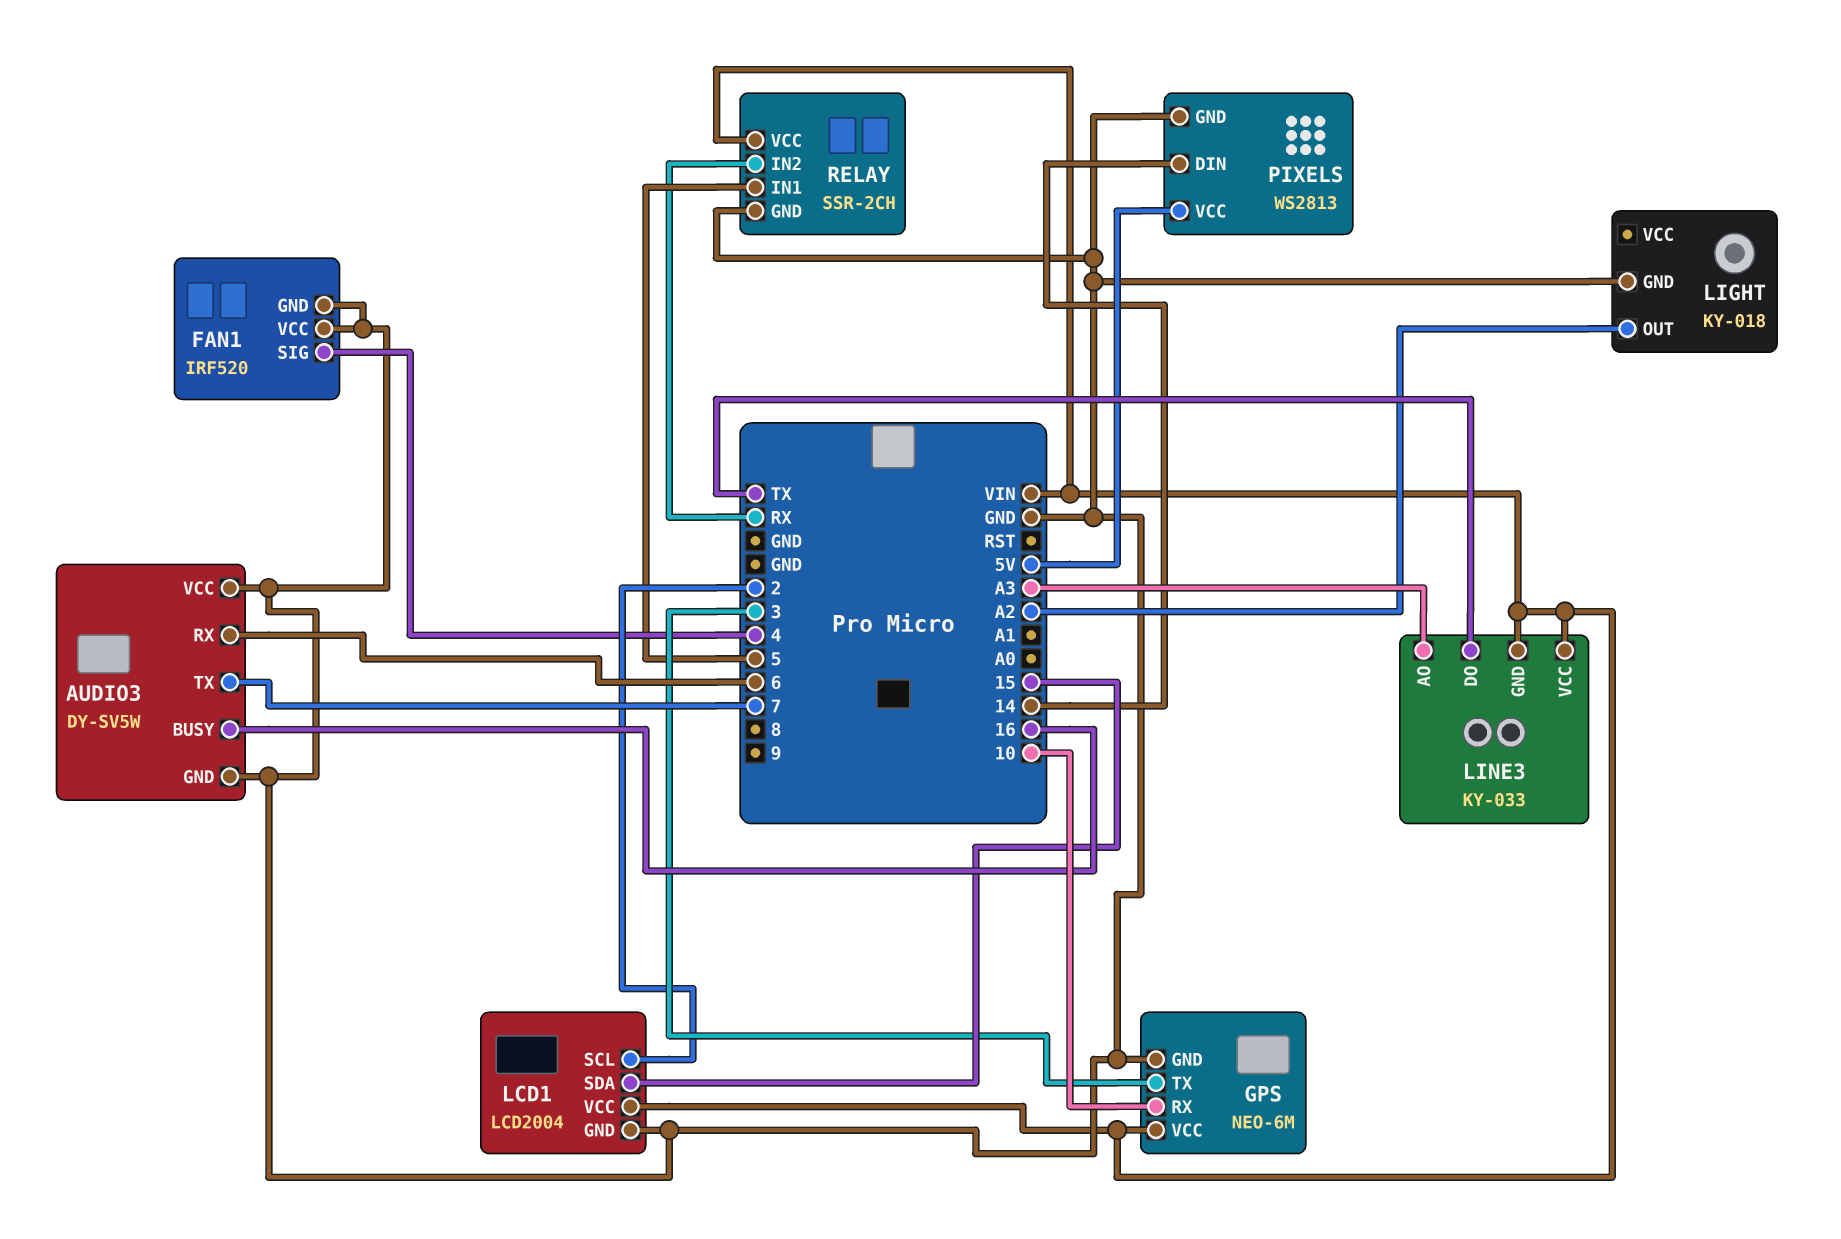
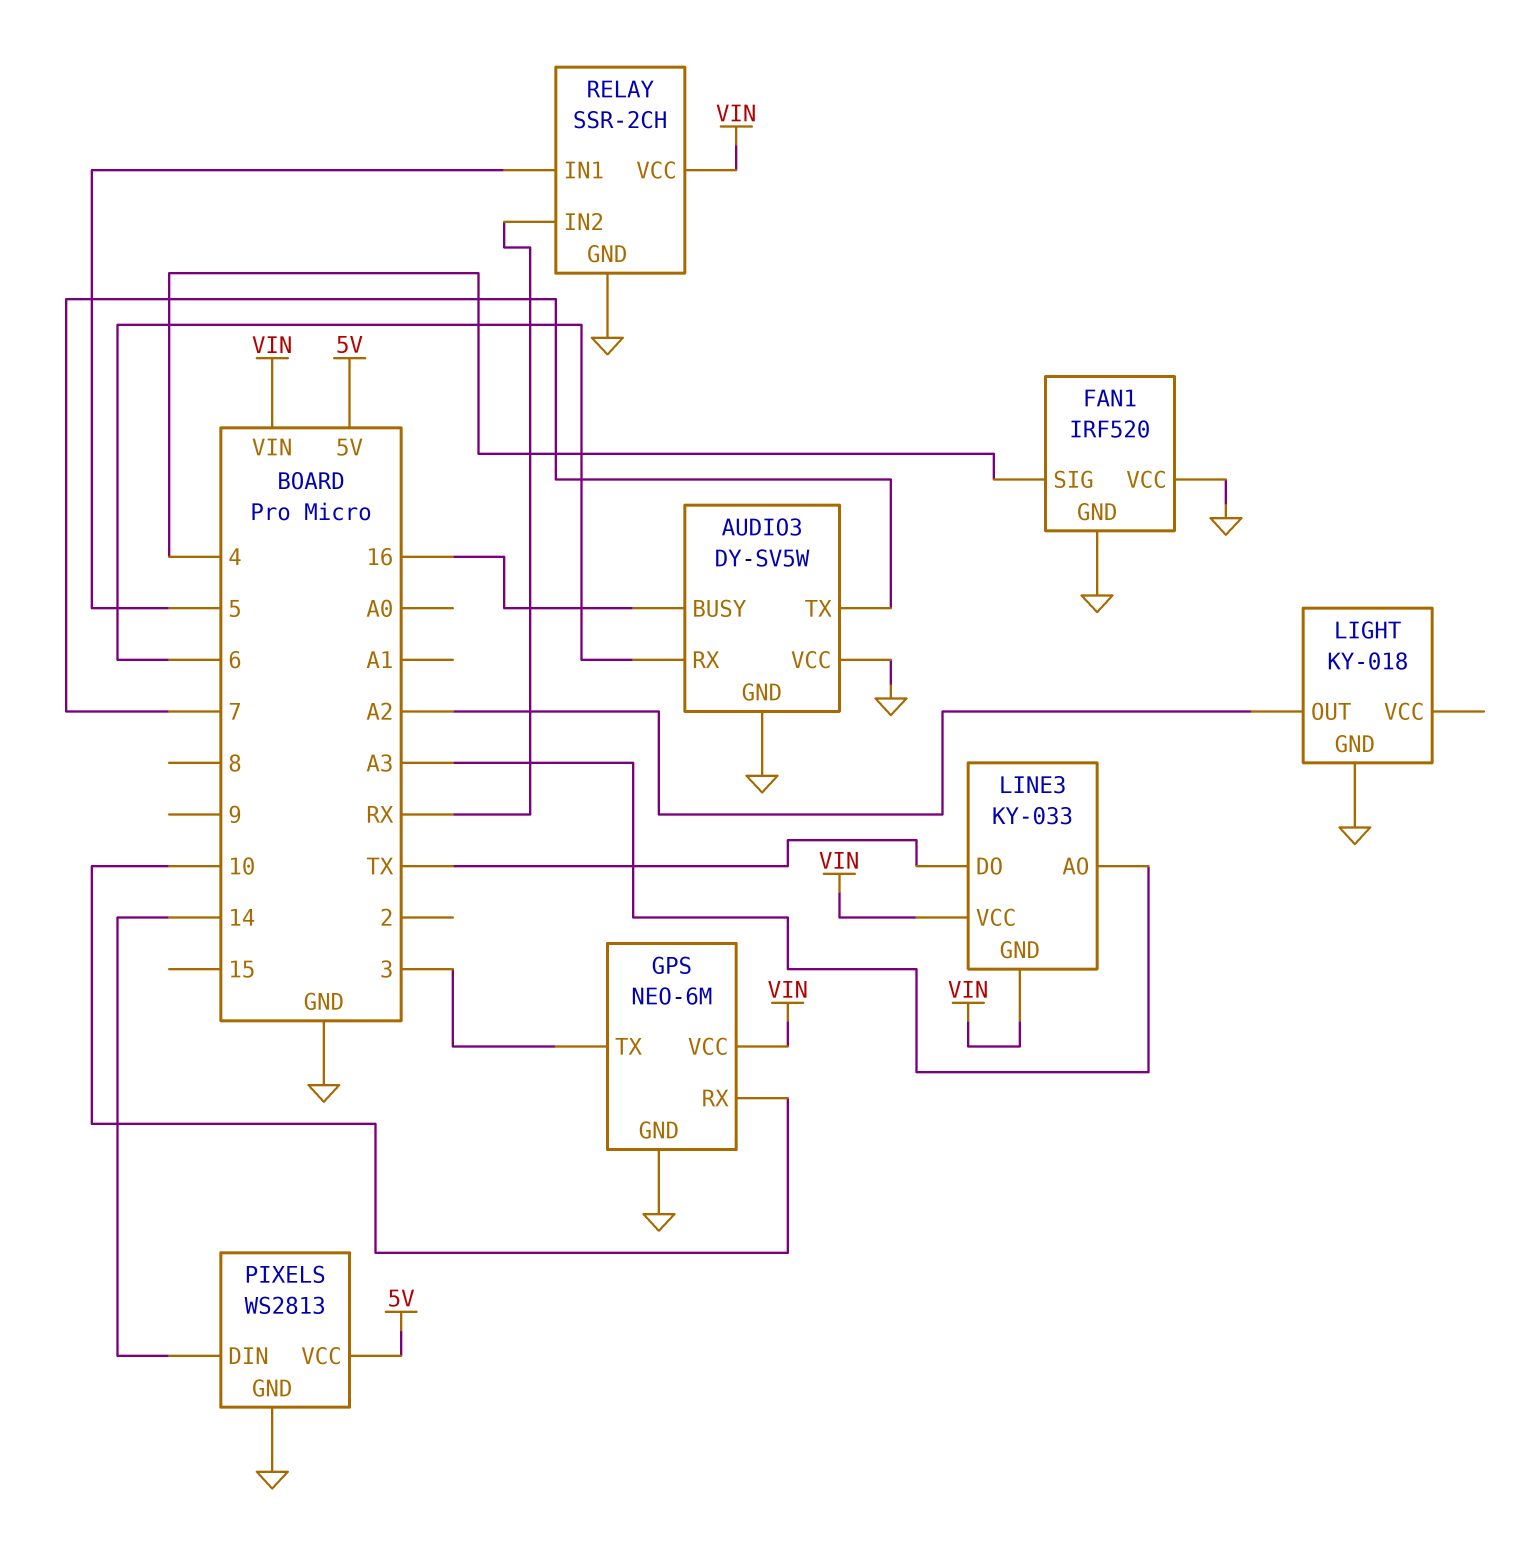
LCD1: LCD2004 -> none
LCD1 pin GND: GND -> none
LCD1 pin SCL: 2 -> none
LCD1 pin SDA: 15 -> none
LCD1 pin VCC: VIN -> none

